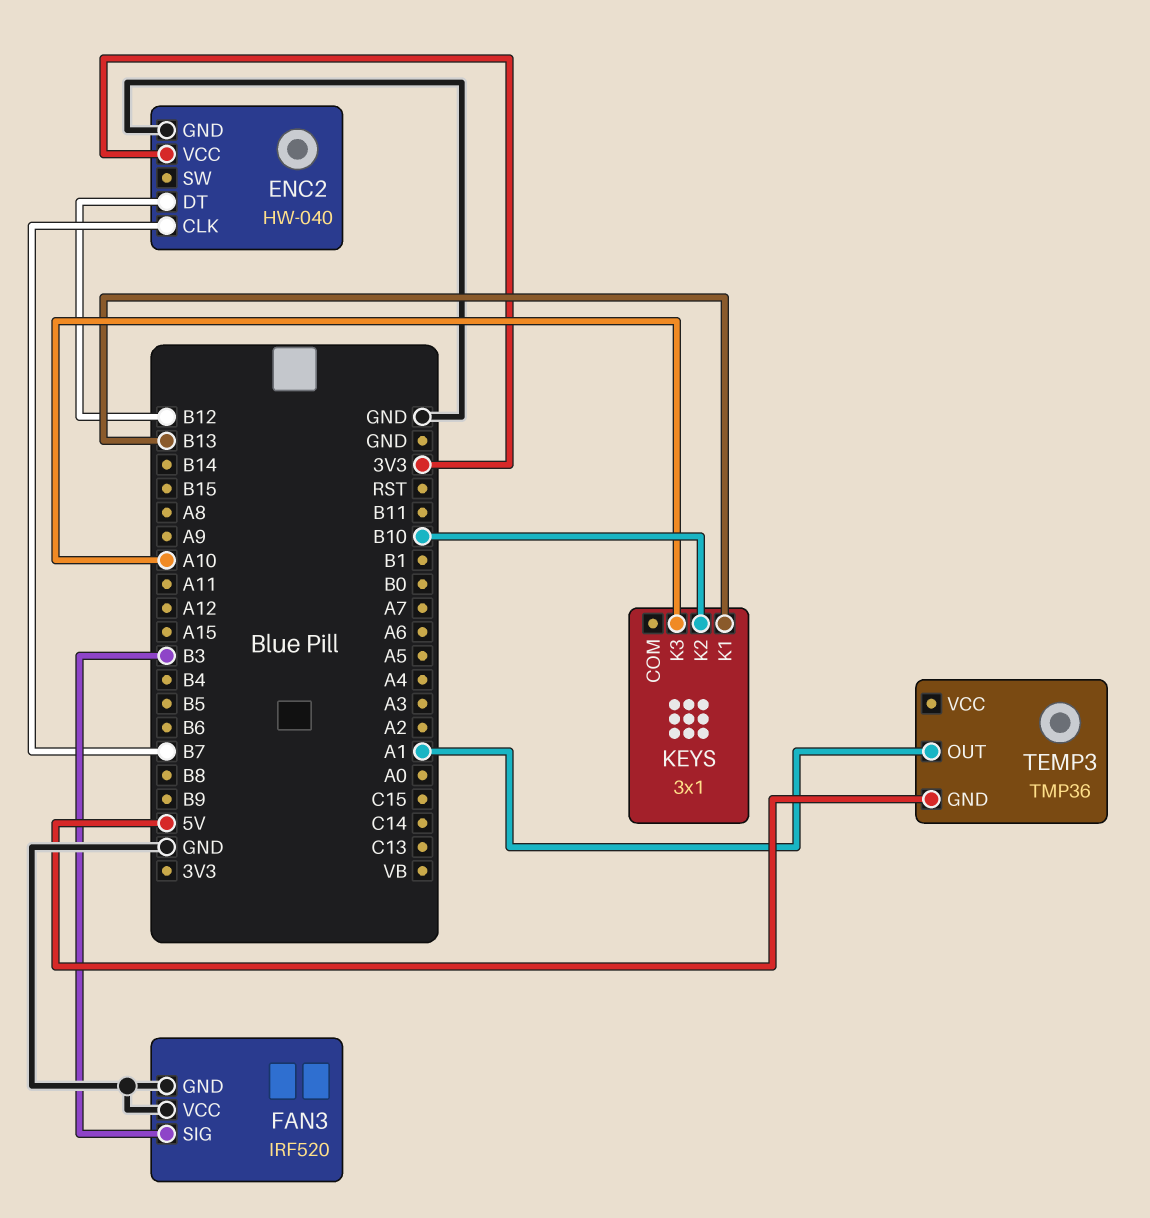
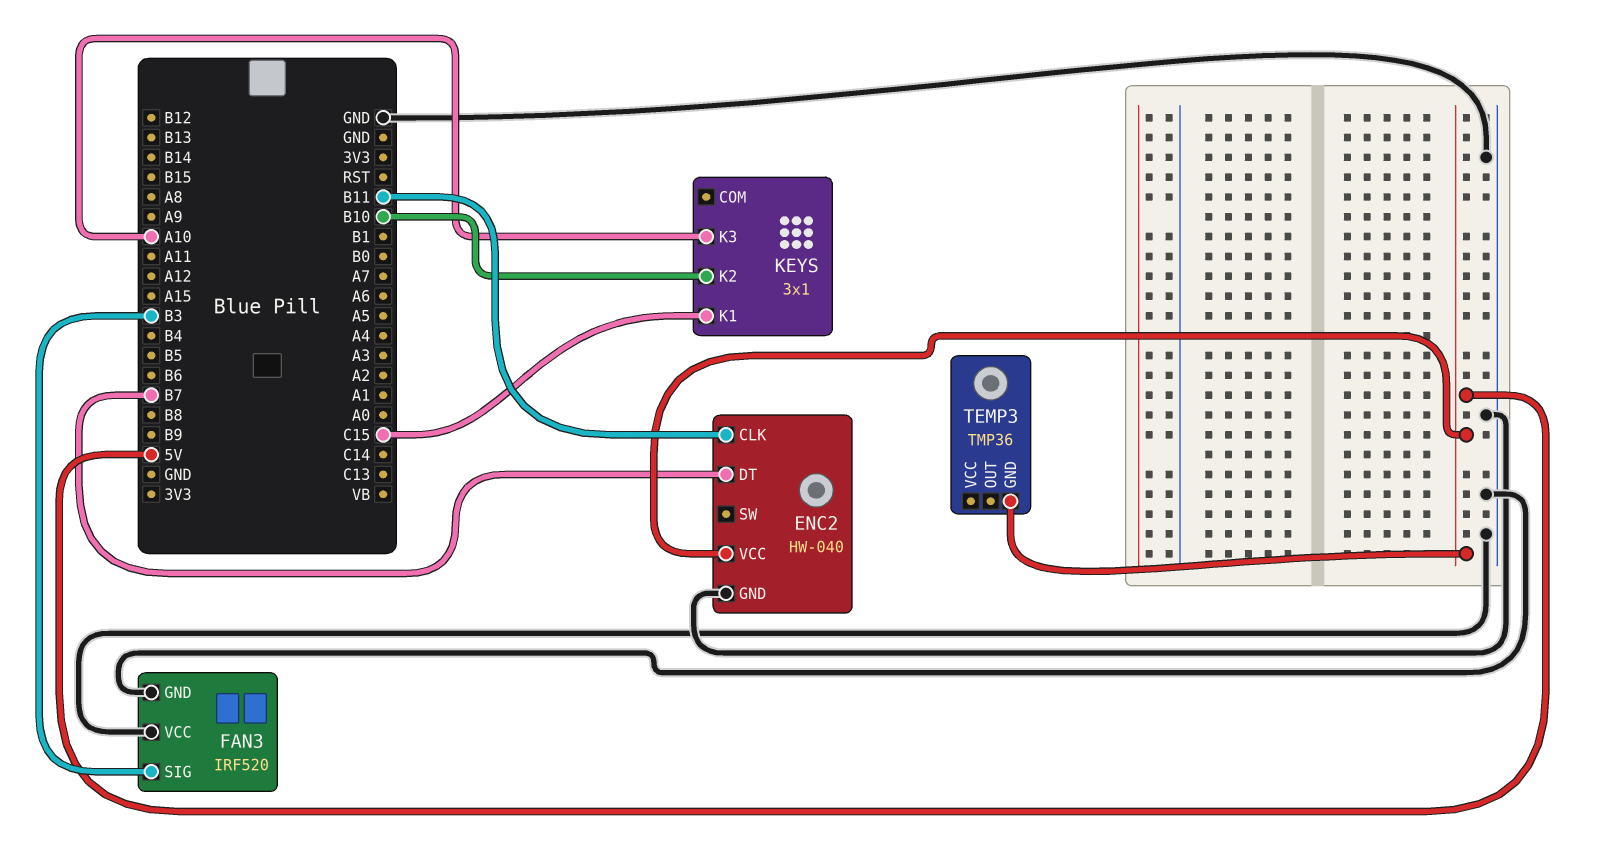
ENC2 pin CLK: B7 -> B11
ENC2 pin DT: B12 -> B7
ENC2 pin VCC: 3V3 -> 5V
KEYS pin K1: B13 -> C15
TEMP3 pin OUT: A1 -> none

